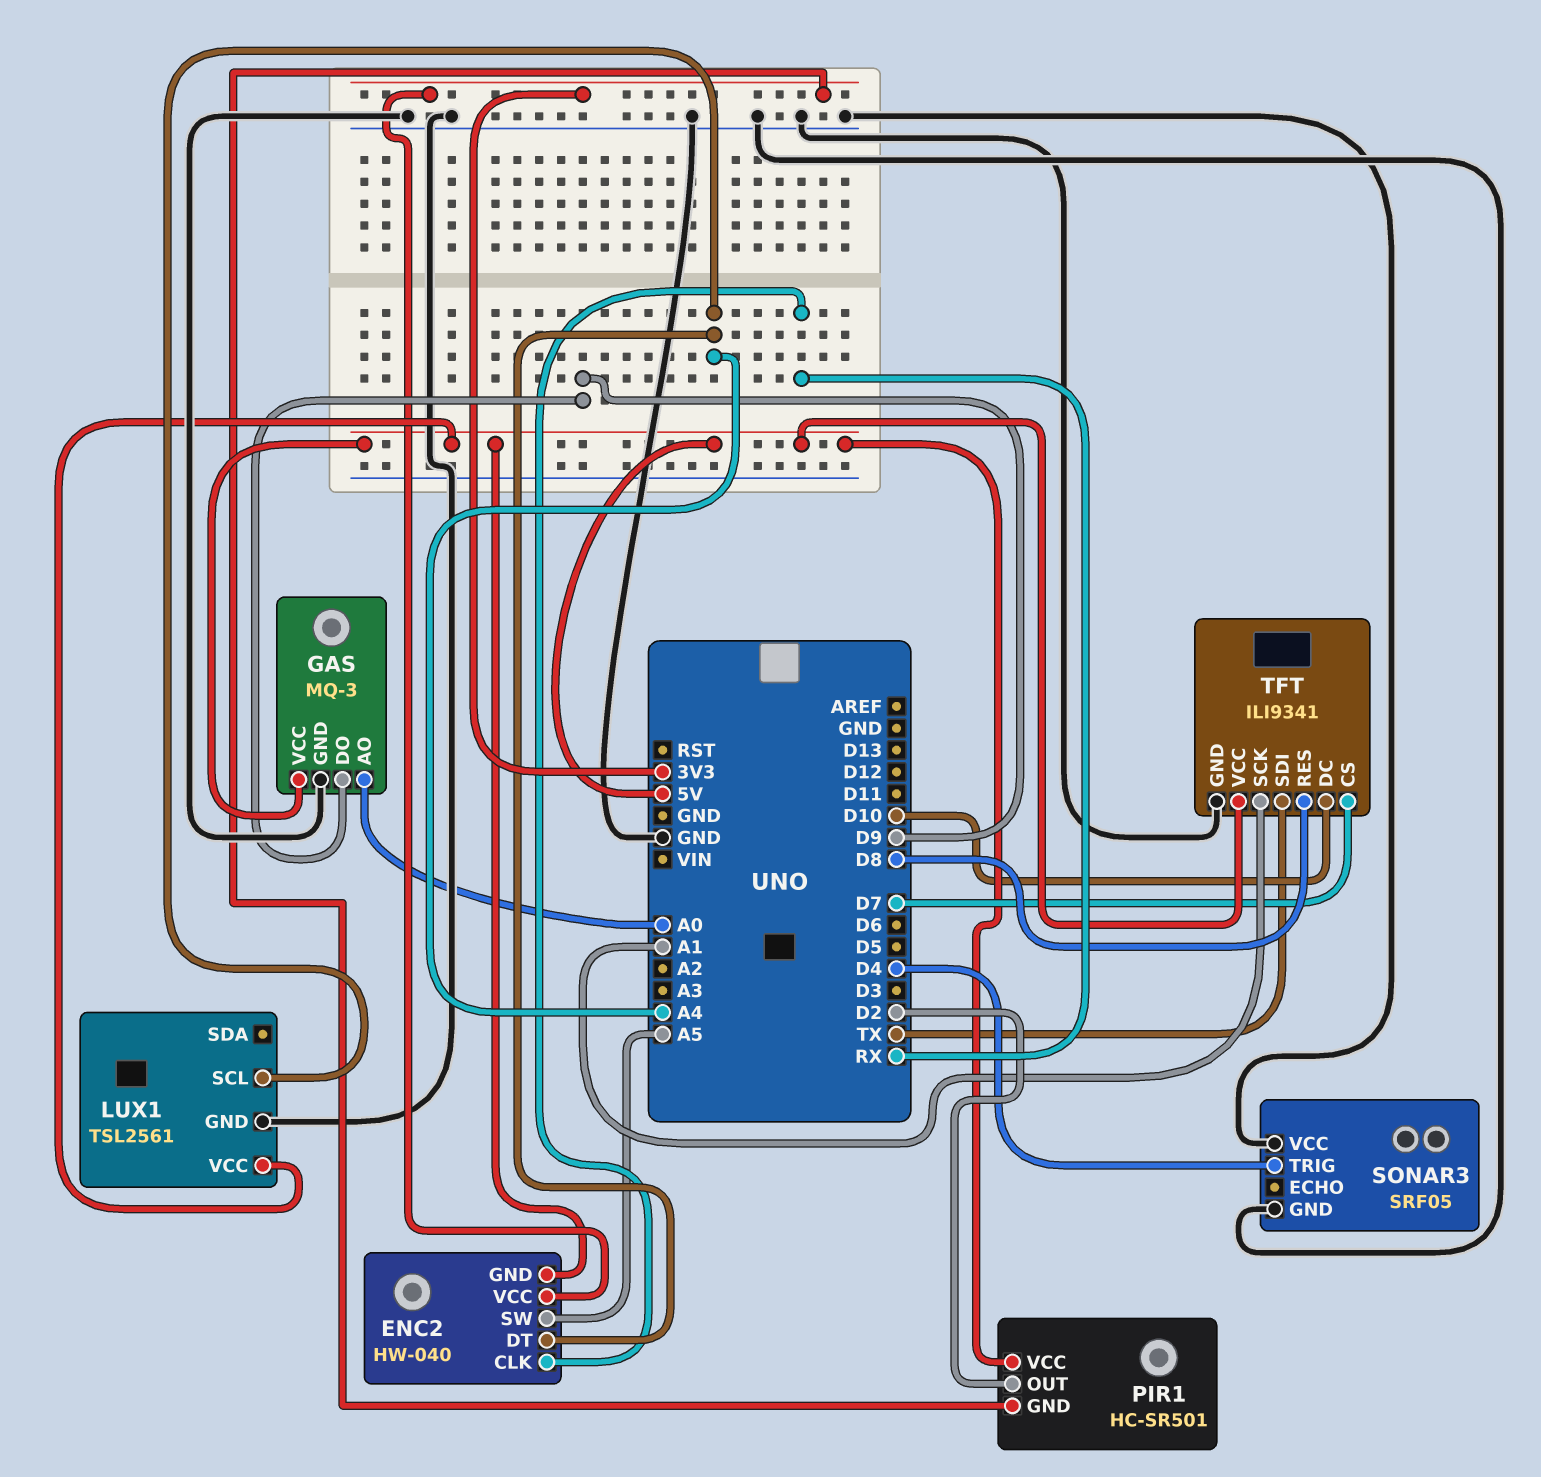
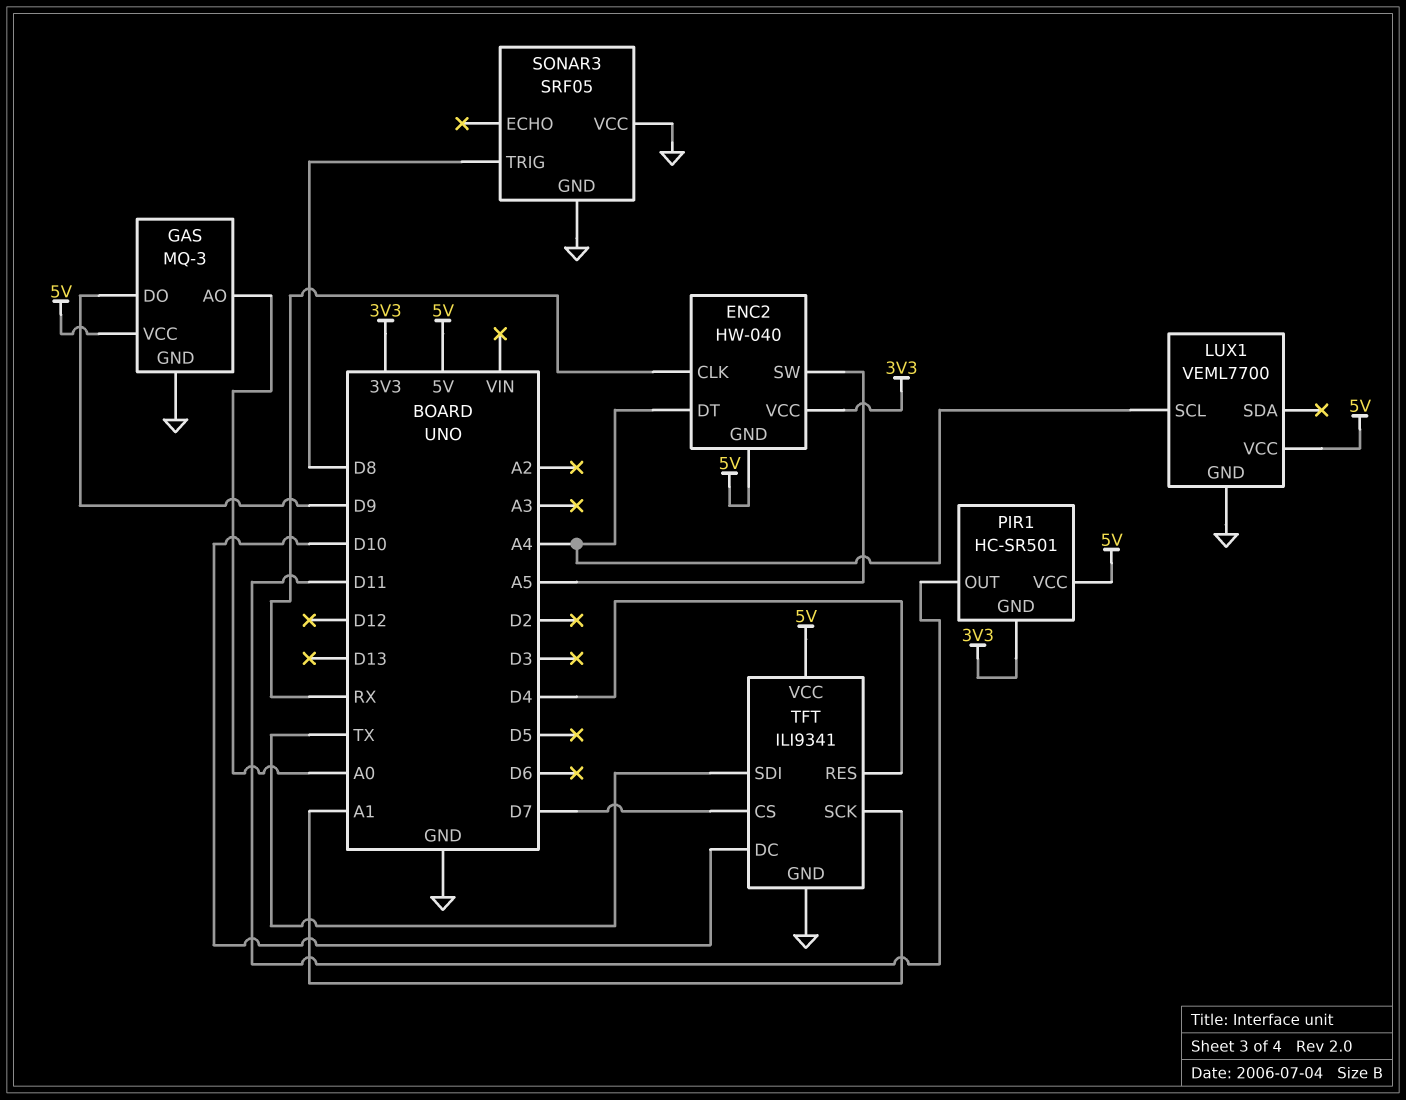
LUX1: TSL2561 -> VEML7700
PIR1 pin OUT: D2 -> D11
SONAR3 pin TRIG: D4 -> D8
TFT pin RES: D8 -> D4

